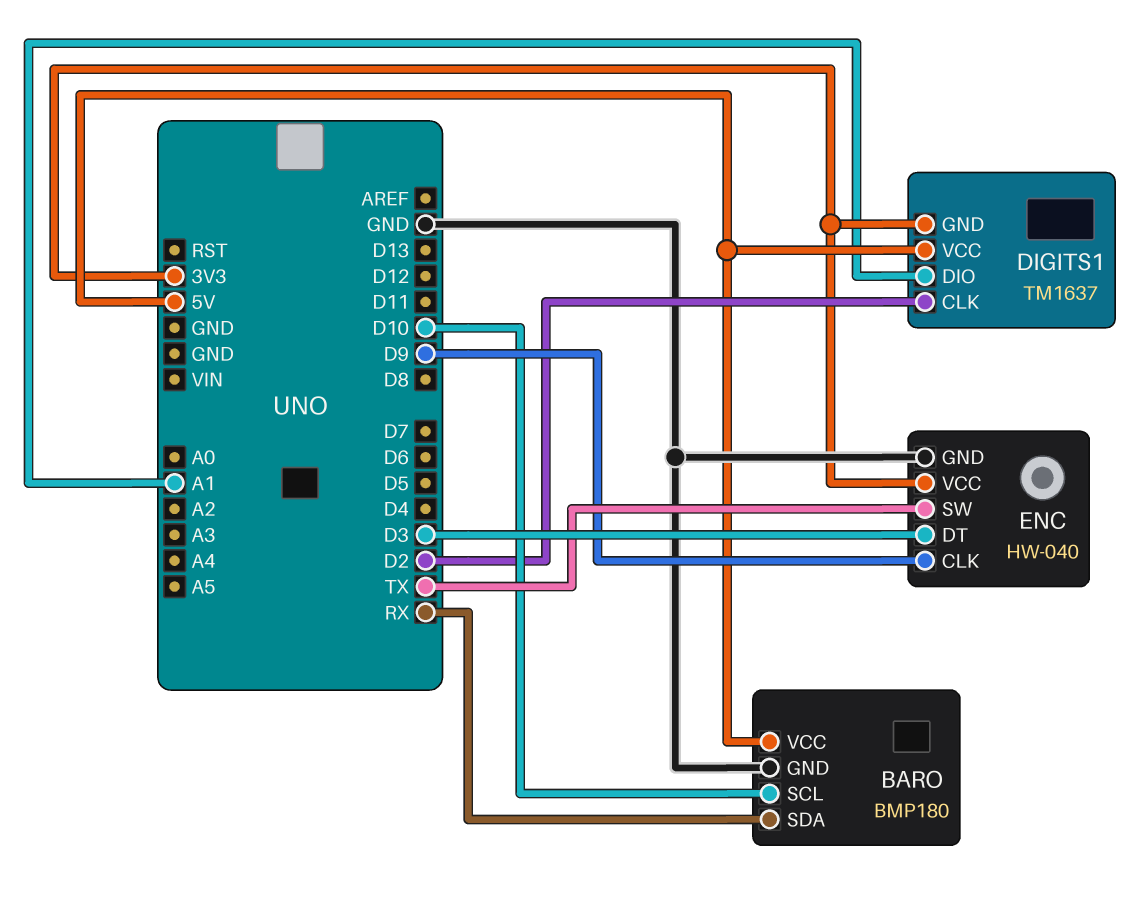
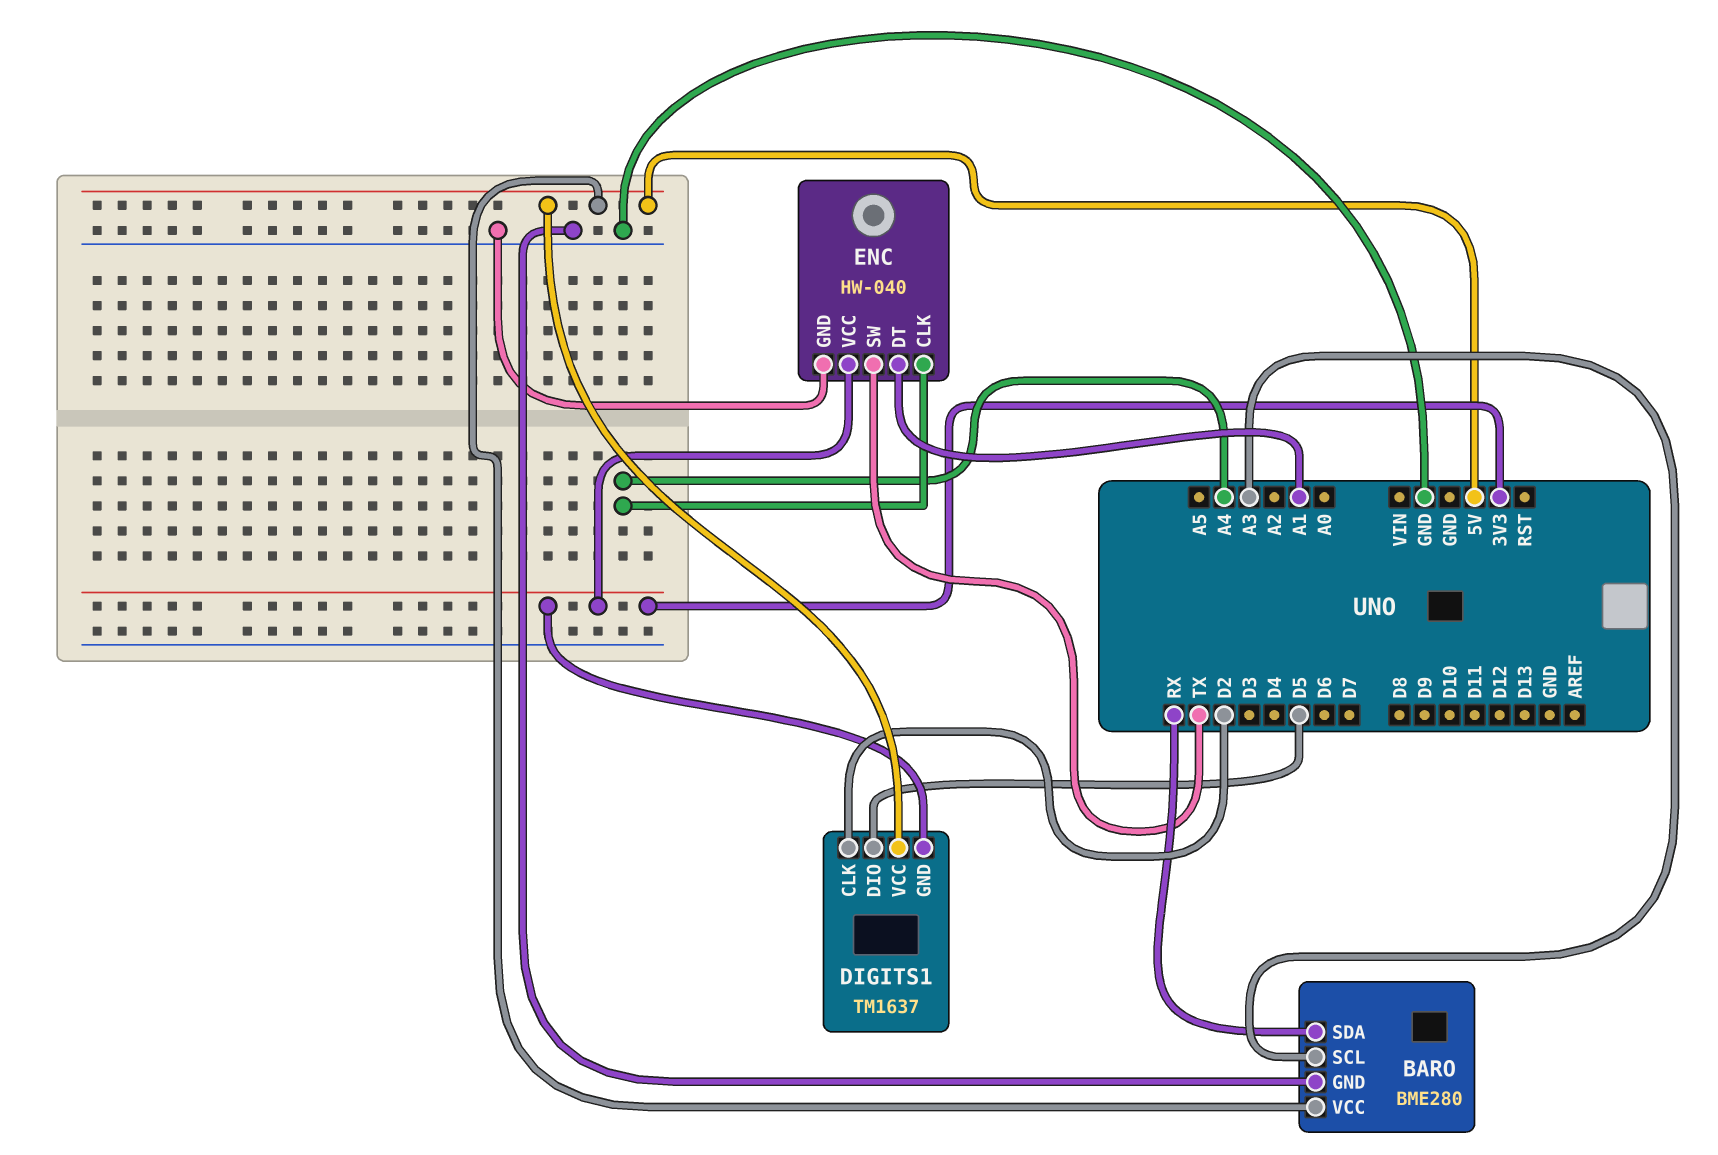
BARO: BMP180 -> BME280
BARO pin SCL: D10 -> A3
DIGITS1 pin DIO: A1 -> D5
ENC pin CLK: D9 -> A4
ENC pin DT: D3 -> A1

